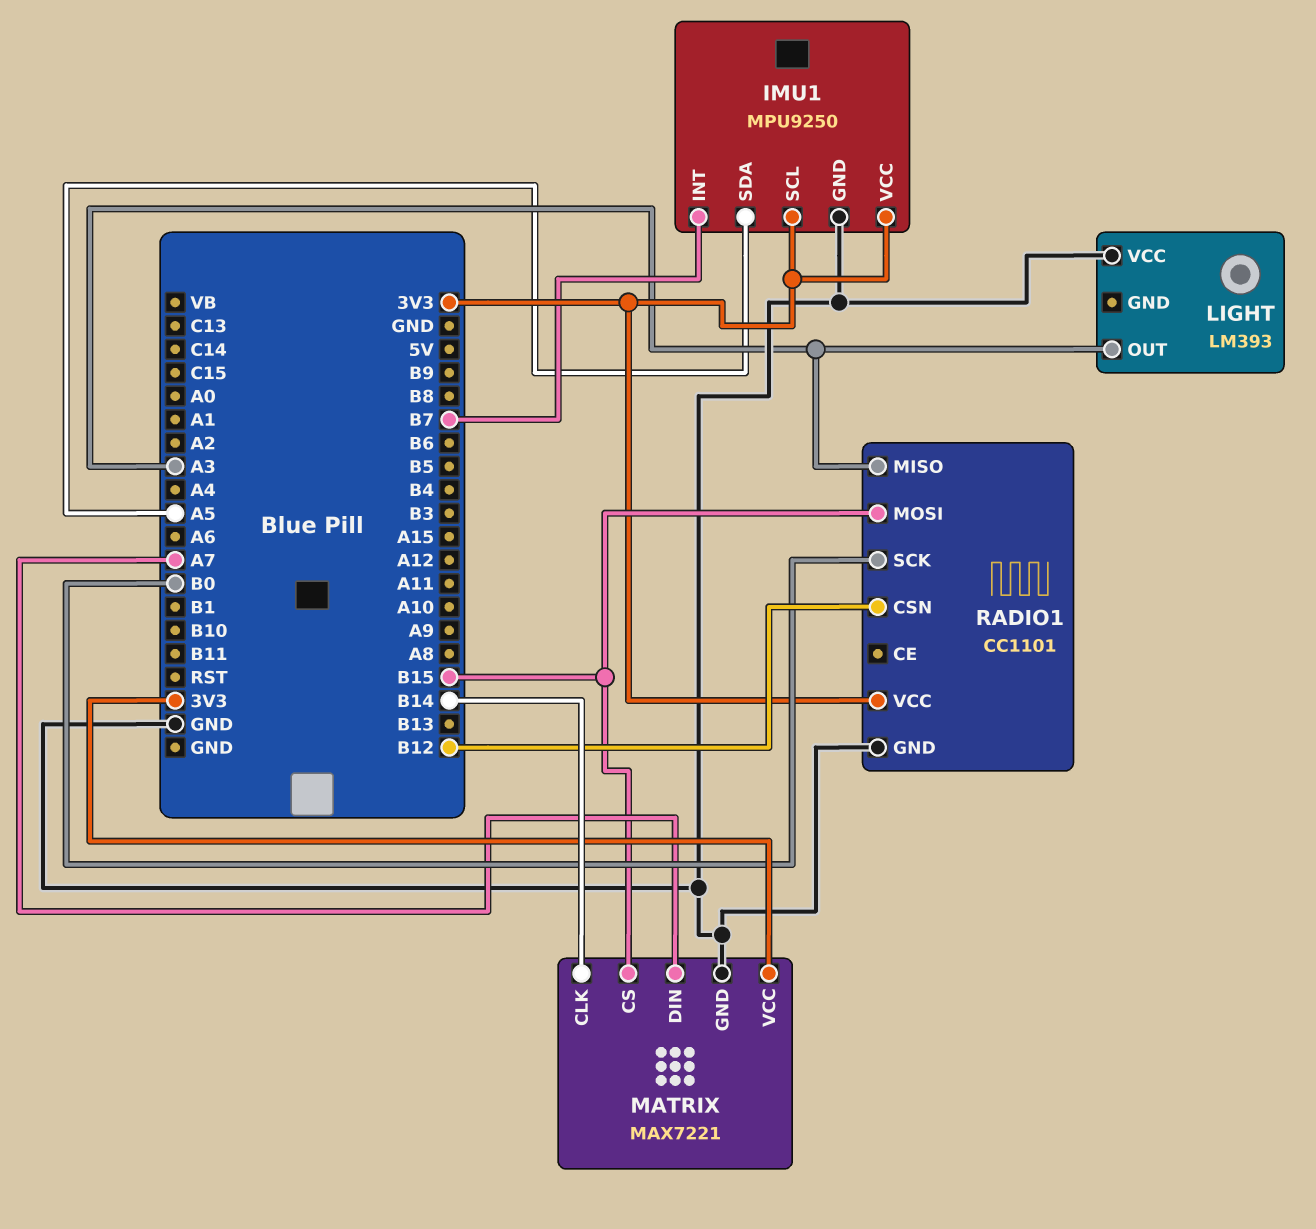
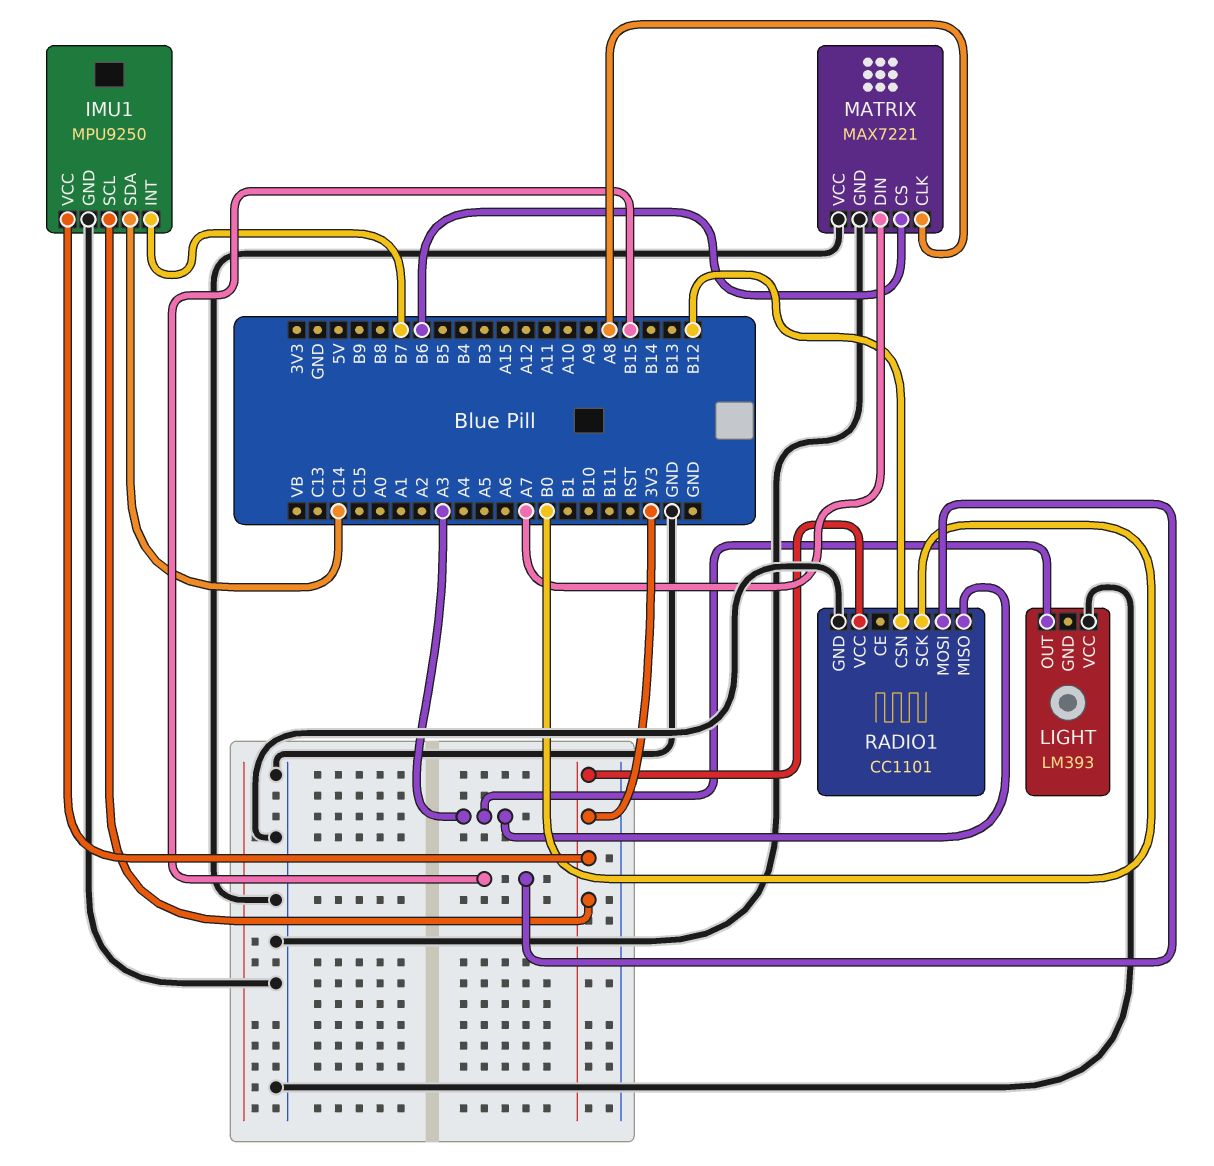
IMU1 pin SDA: A5 -> C14
MATRIX pin CLK: B14 -> A8
MATRIX pin CS: B15 -> B6
MATRIX pin VCC: 3V3 -> GND

